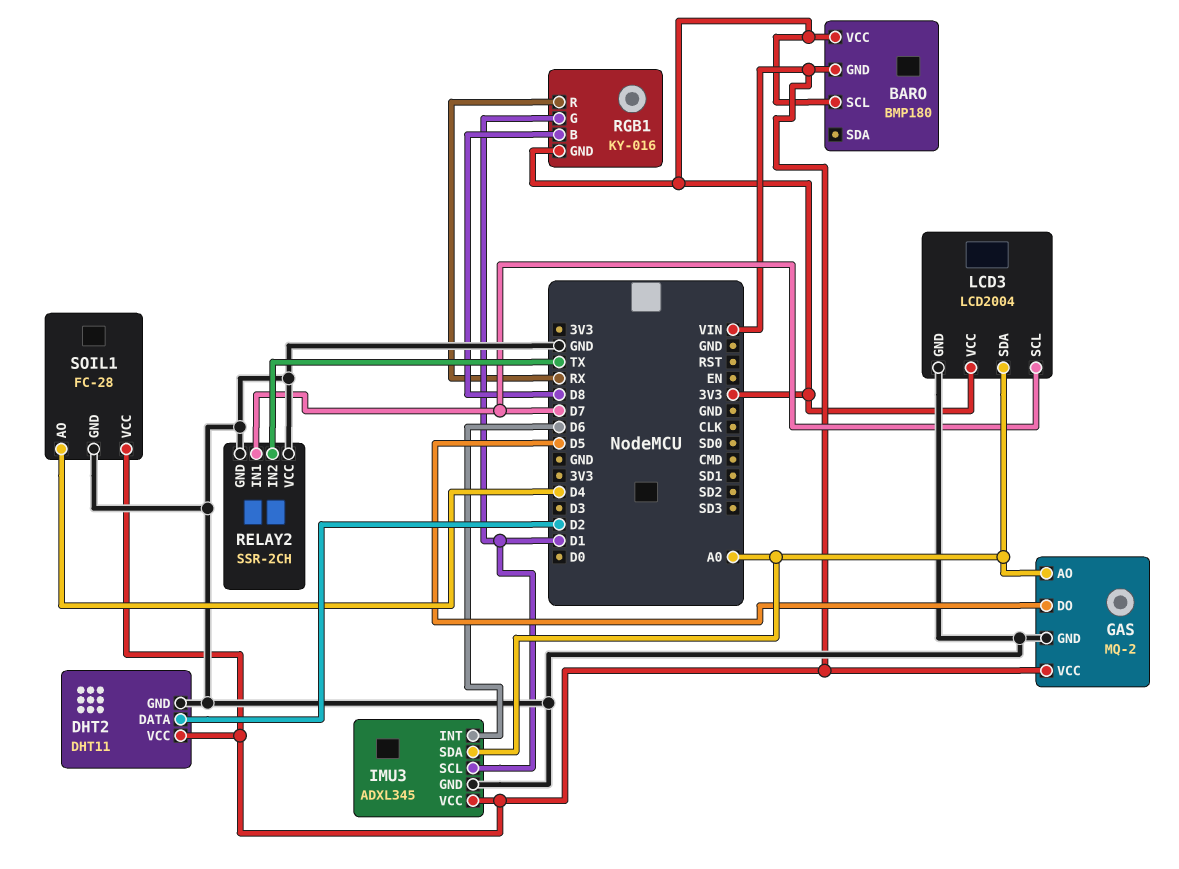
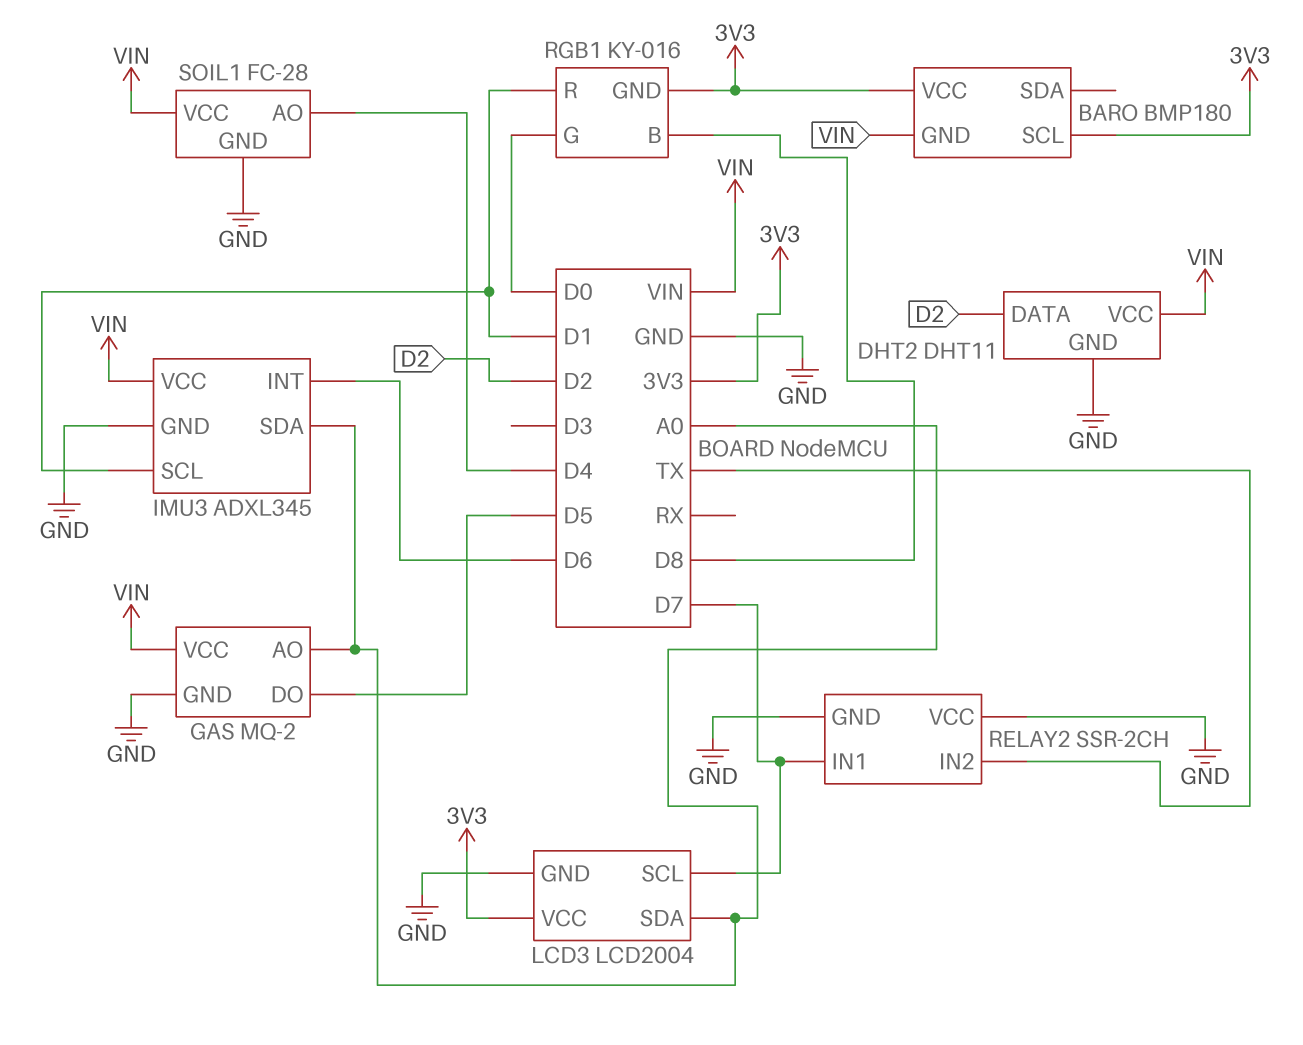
RGB1 pin G: D1 -> D0
RGB1 pin R: RX -> D1

